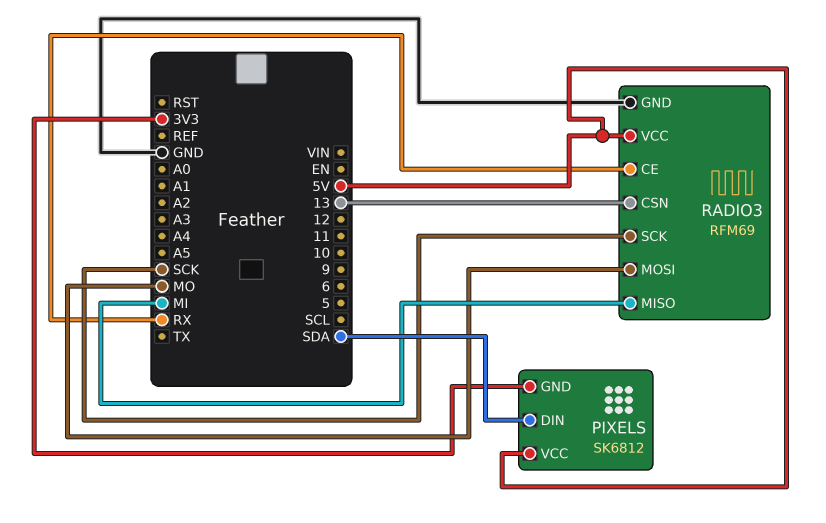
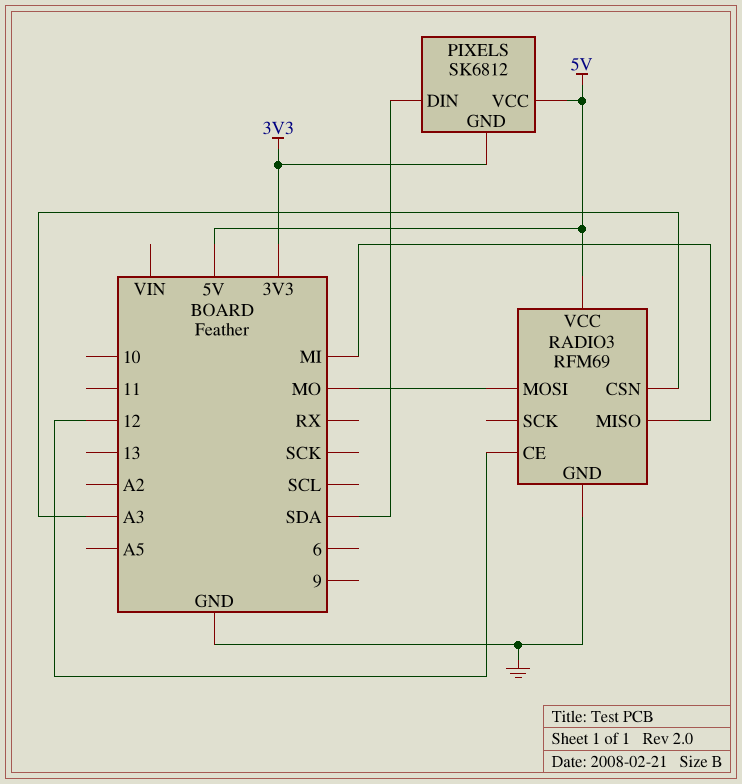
RADIO3 pin CE: RX -> 12
RADIO3 pin CSN: 13 -> A3
RADIO3 pin SCK: SCK -> none

